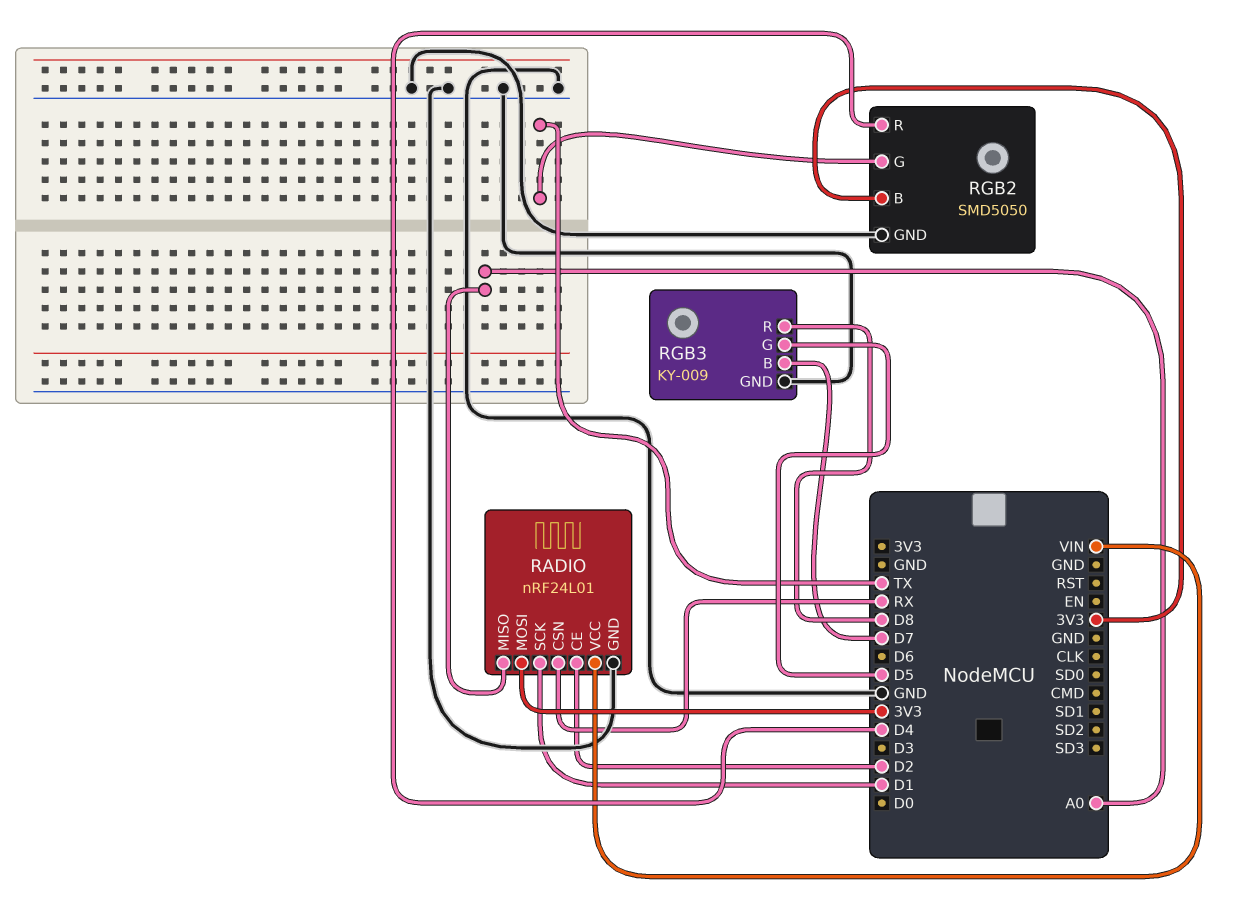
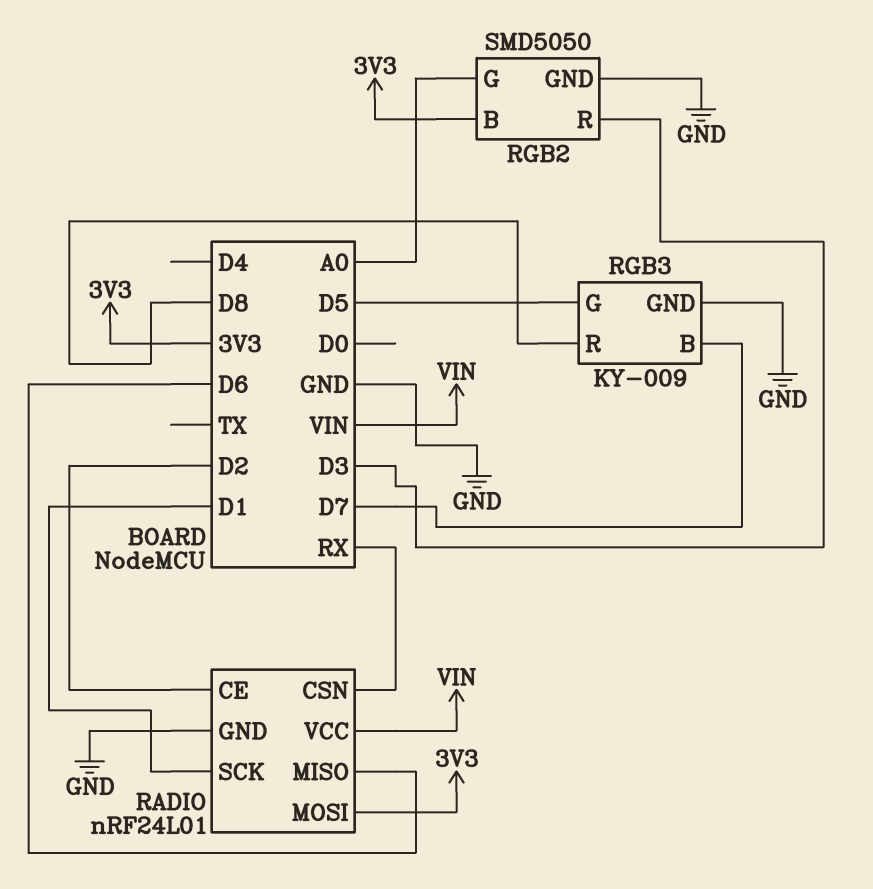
RADIO pin MISO: A0 -> D6
RGB2 pin G: TX -> A0
RGB2 pin R: D4 -> D3

